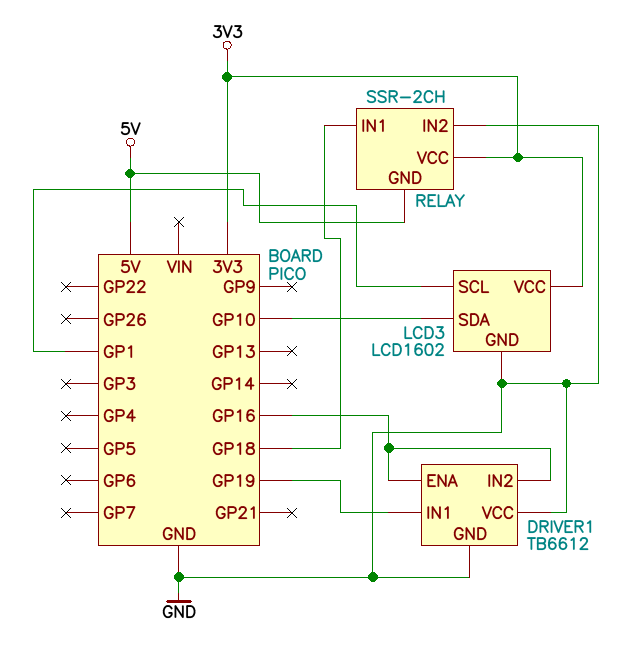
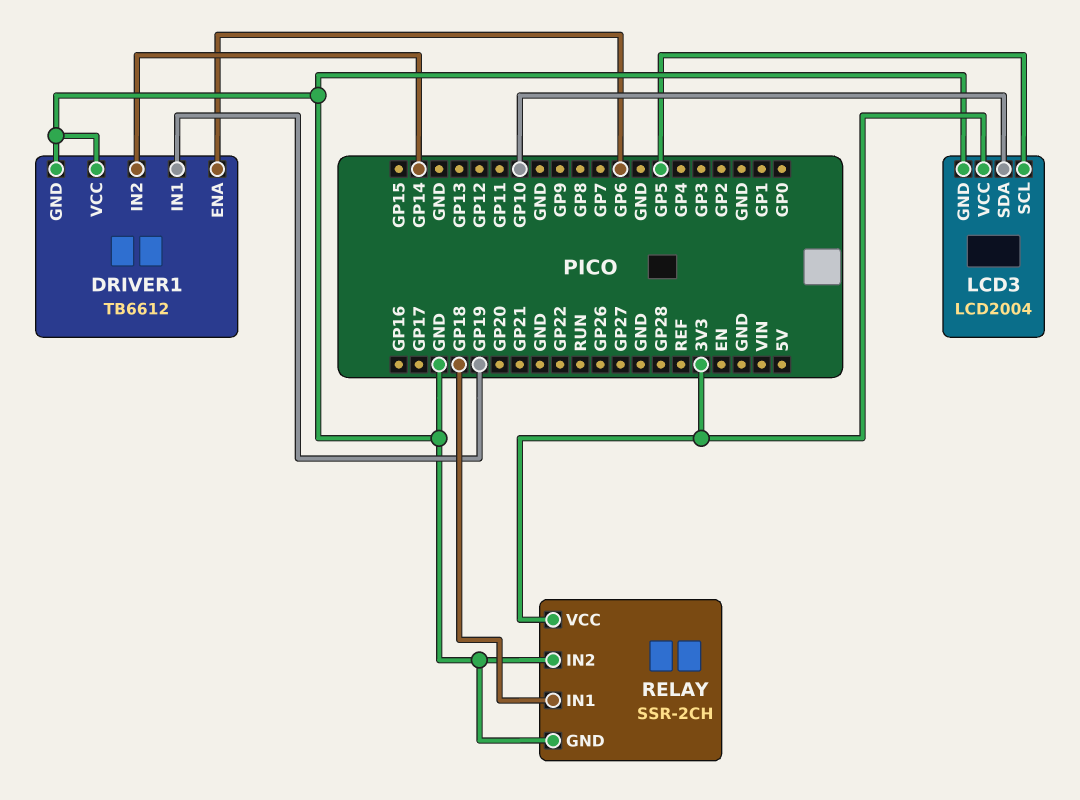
DRIVER1 pin ENA: GP16 -> GP6
DRIVER1 pin IN2: GP16 -> GP14
LCD3: LCD1602 -> LCD2004
LCD3 pin SCL: GP1 -> GP5
RELAY pin GND: 5V -> GND

